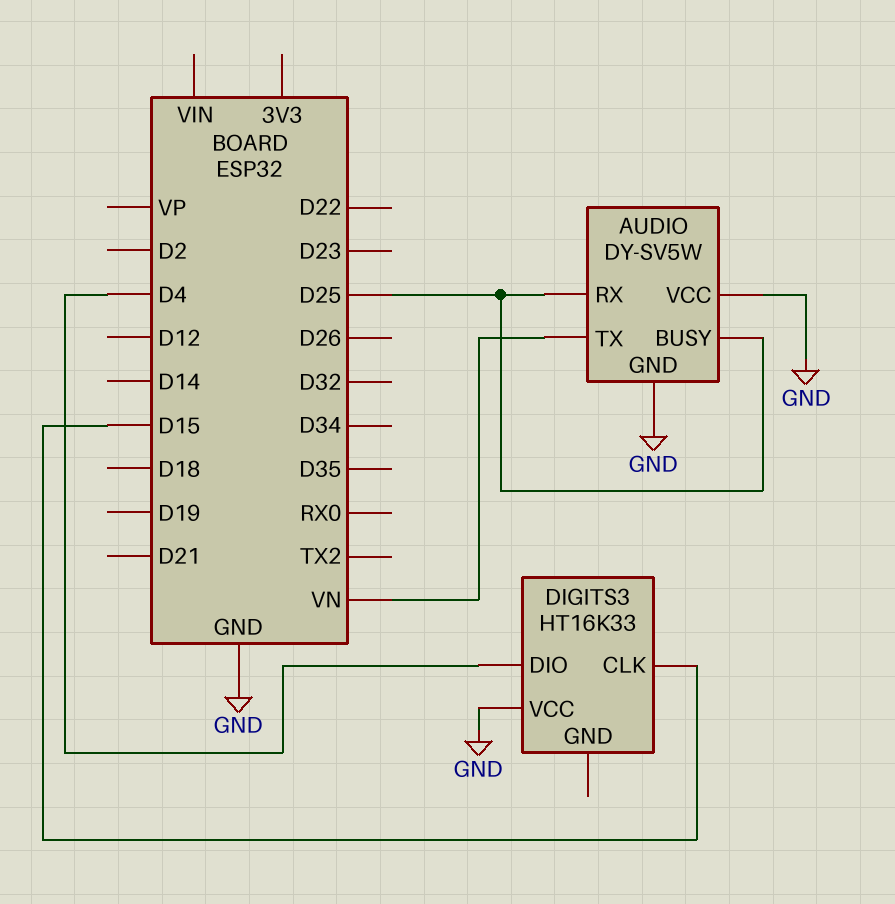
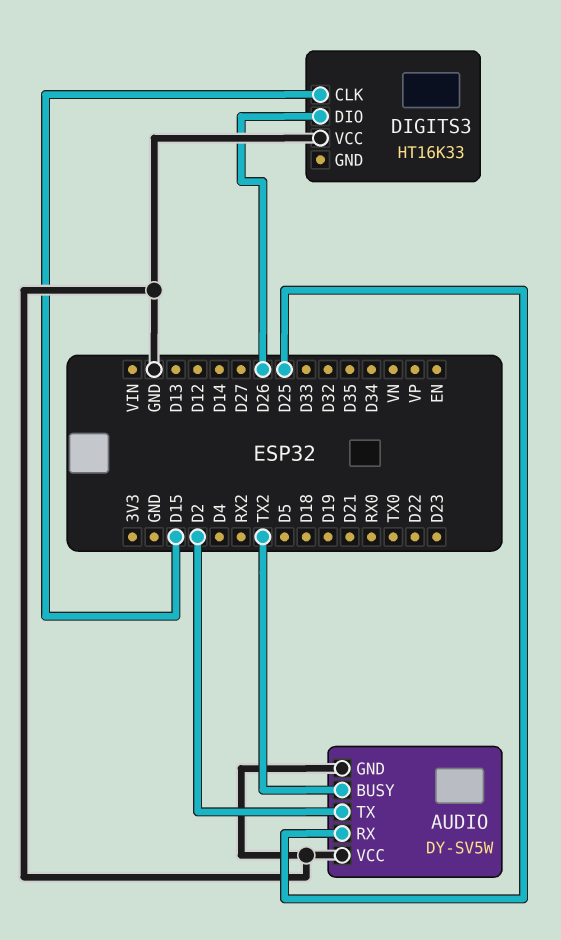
AUDIO pin BUSY: D25 -> TX2
AUDIO pin TX: VN -> D2
DIGITS3 pin DIO: D4 -> D26

